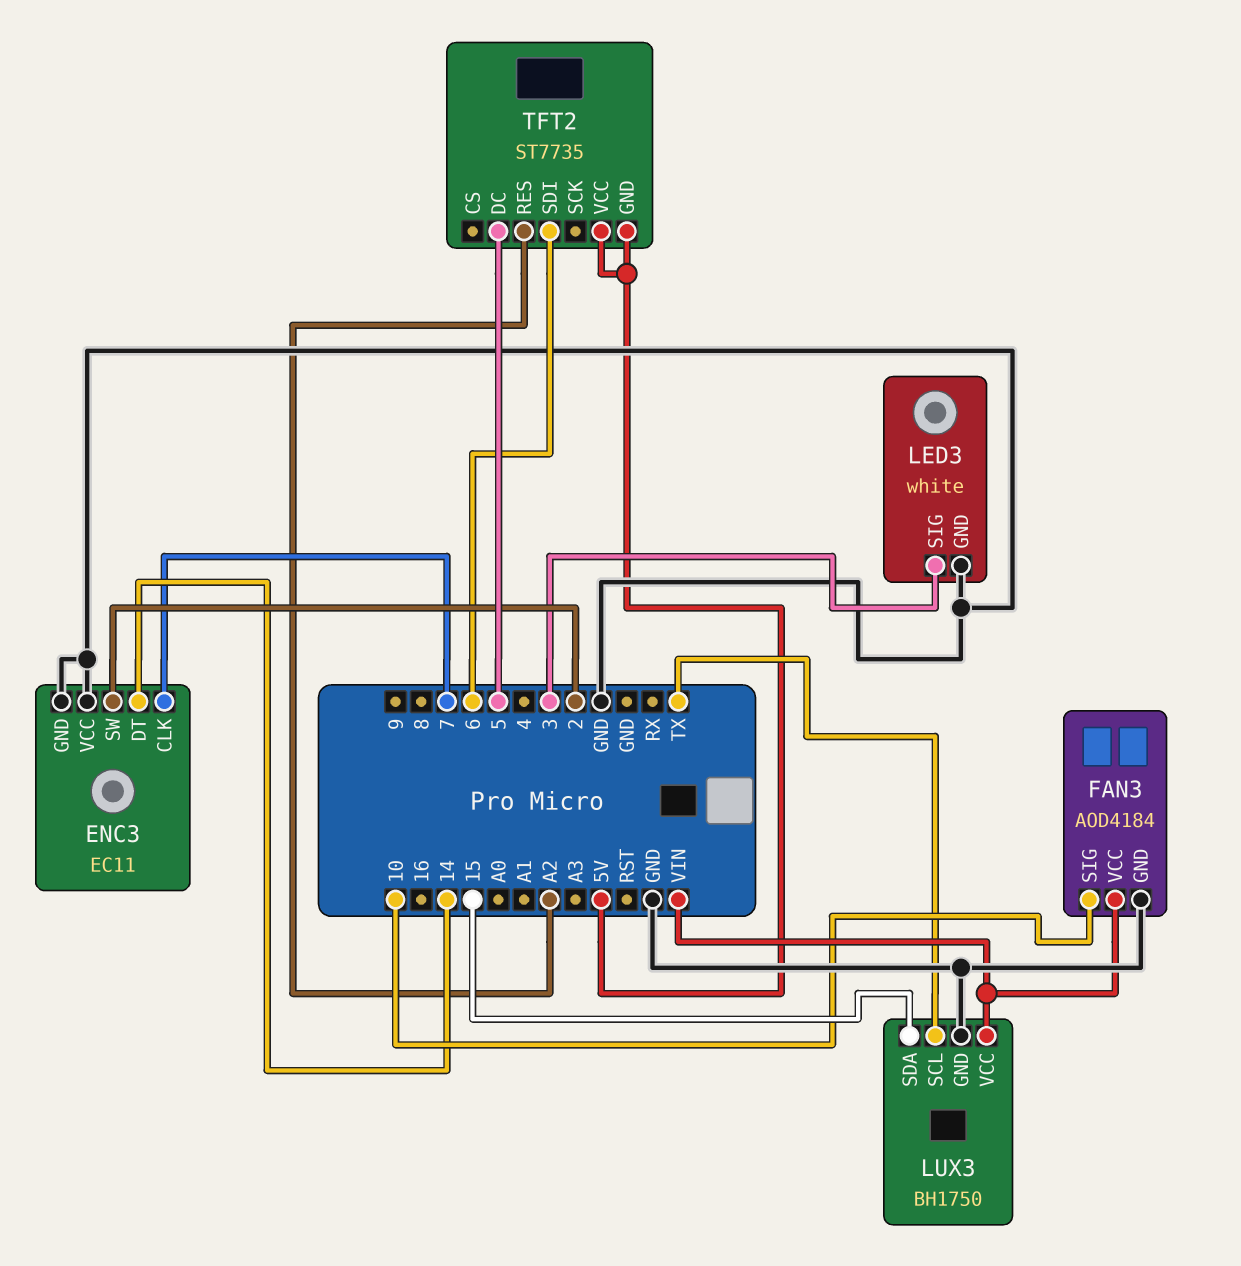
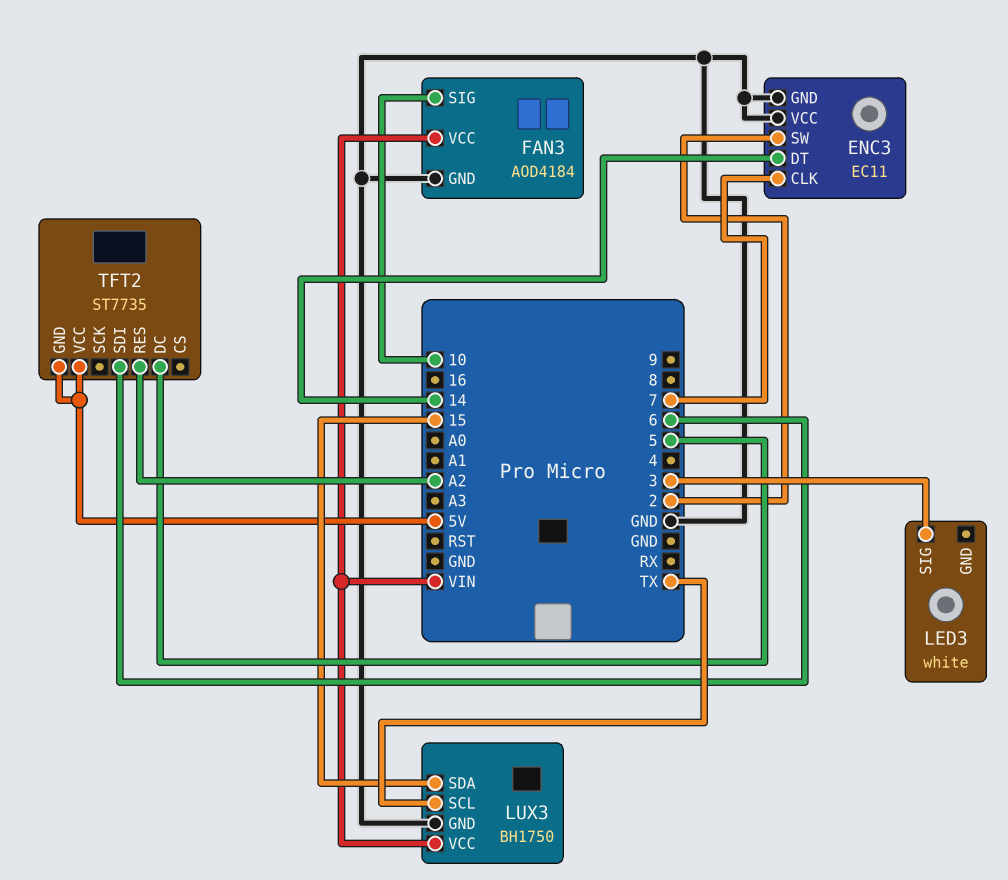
LED3 pin GND: GND -> none

